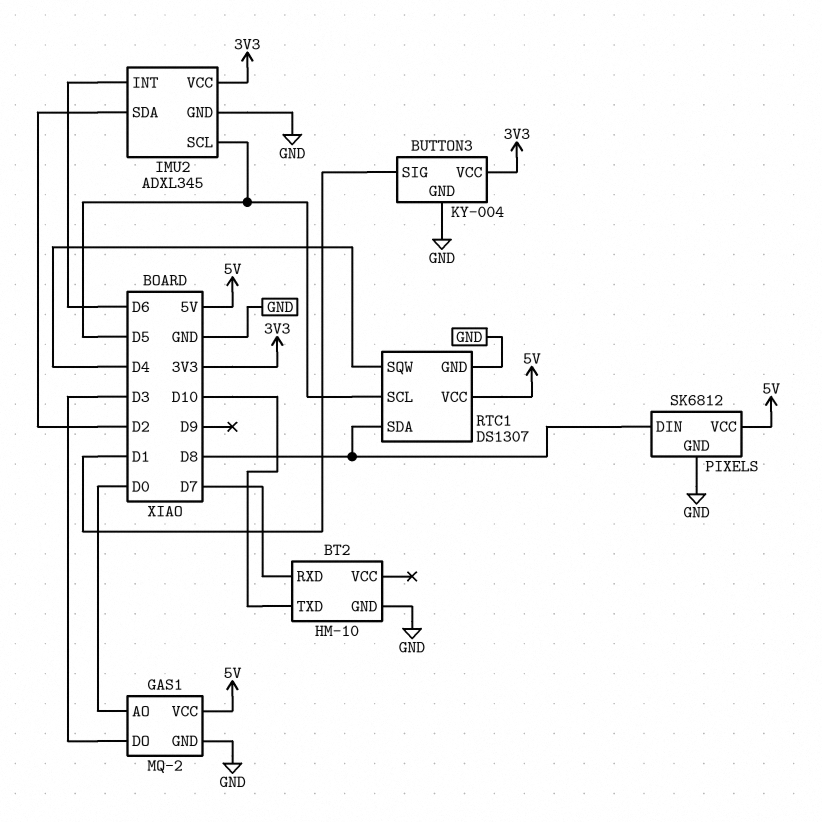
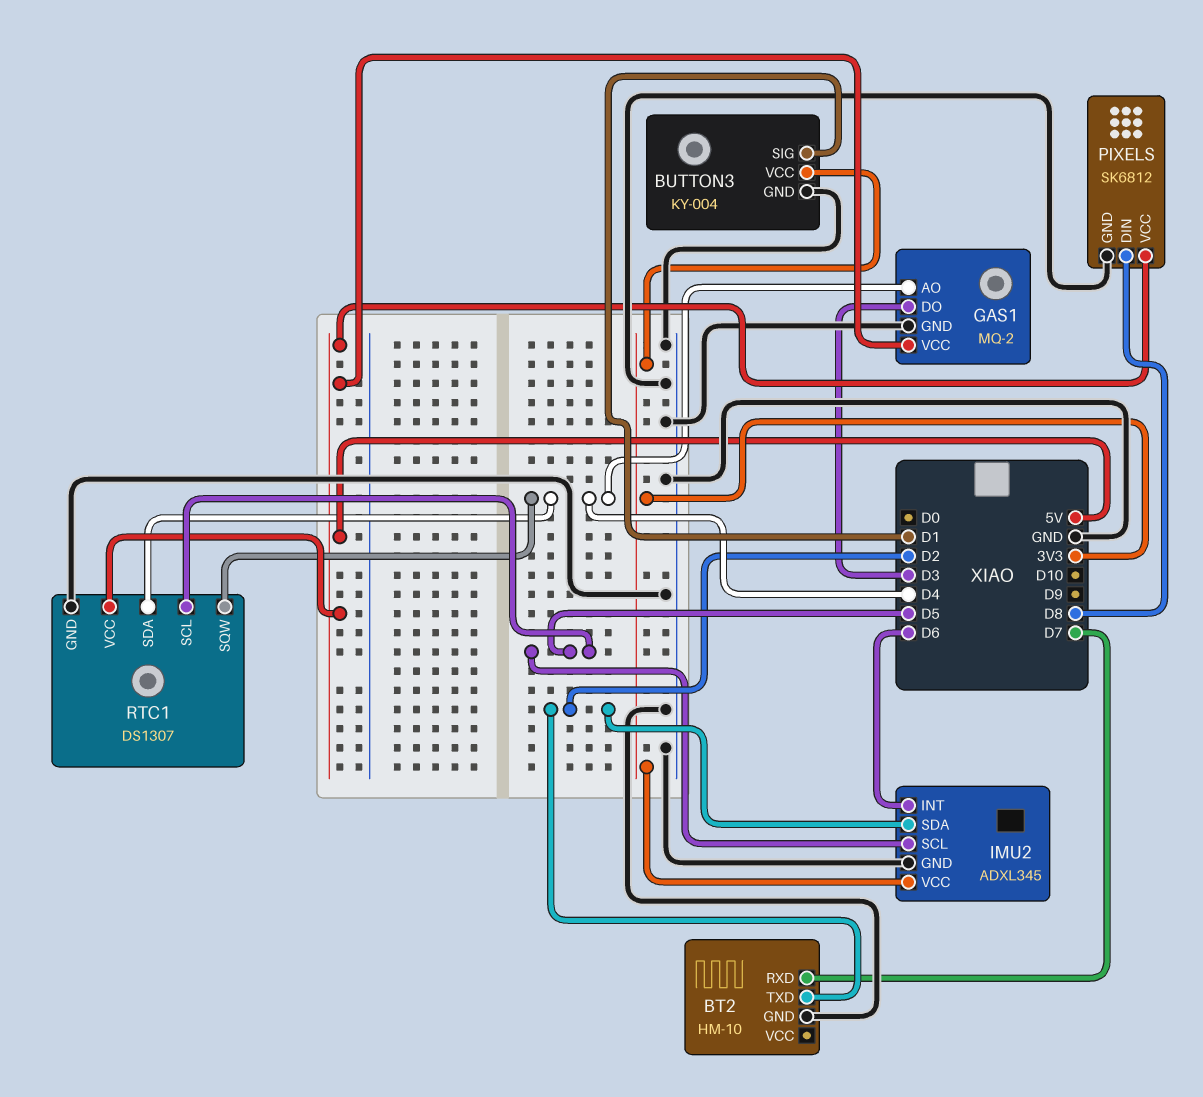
BT2 pin TXD: D10 -> D2
GAS1 pin AO: D0 -> D4
RTC1 pin SDA: D8 -> D4

